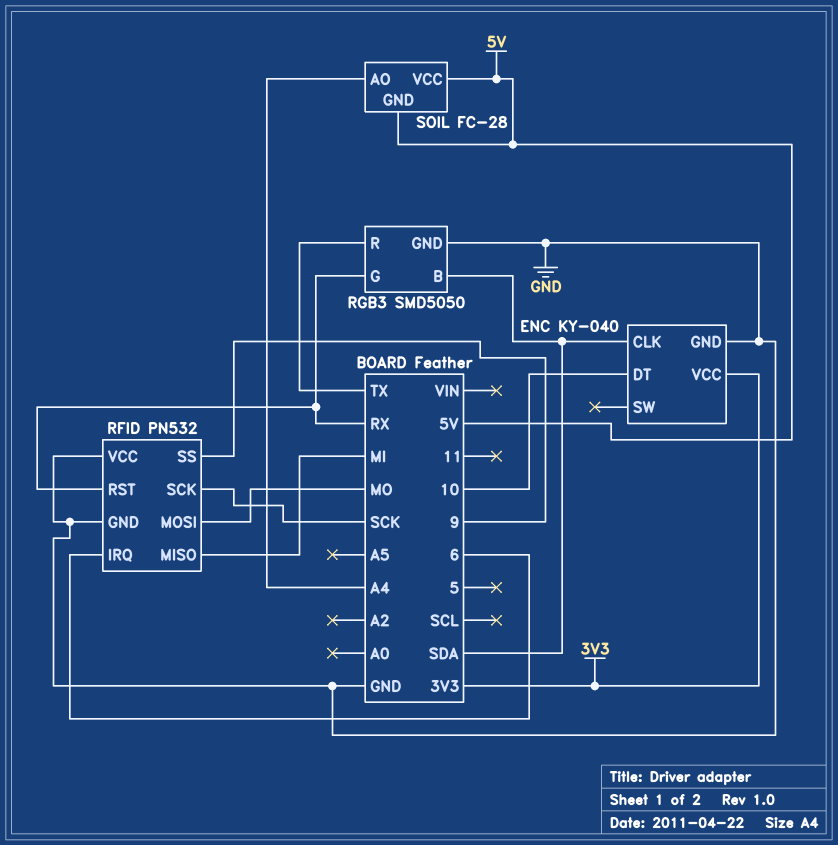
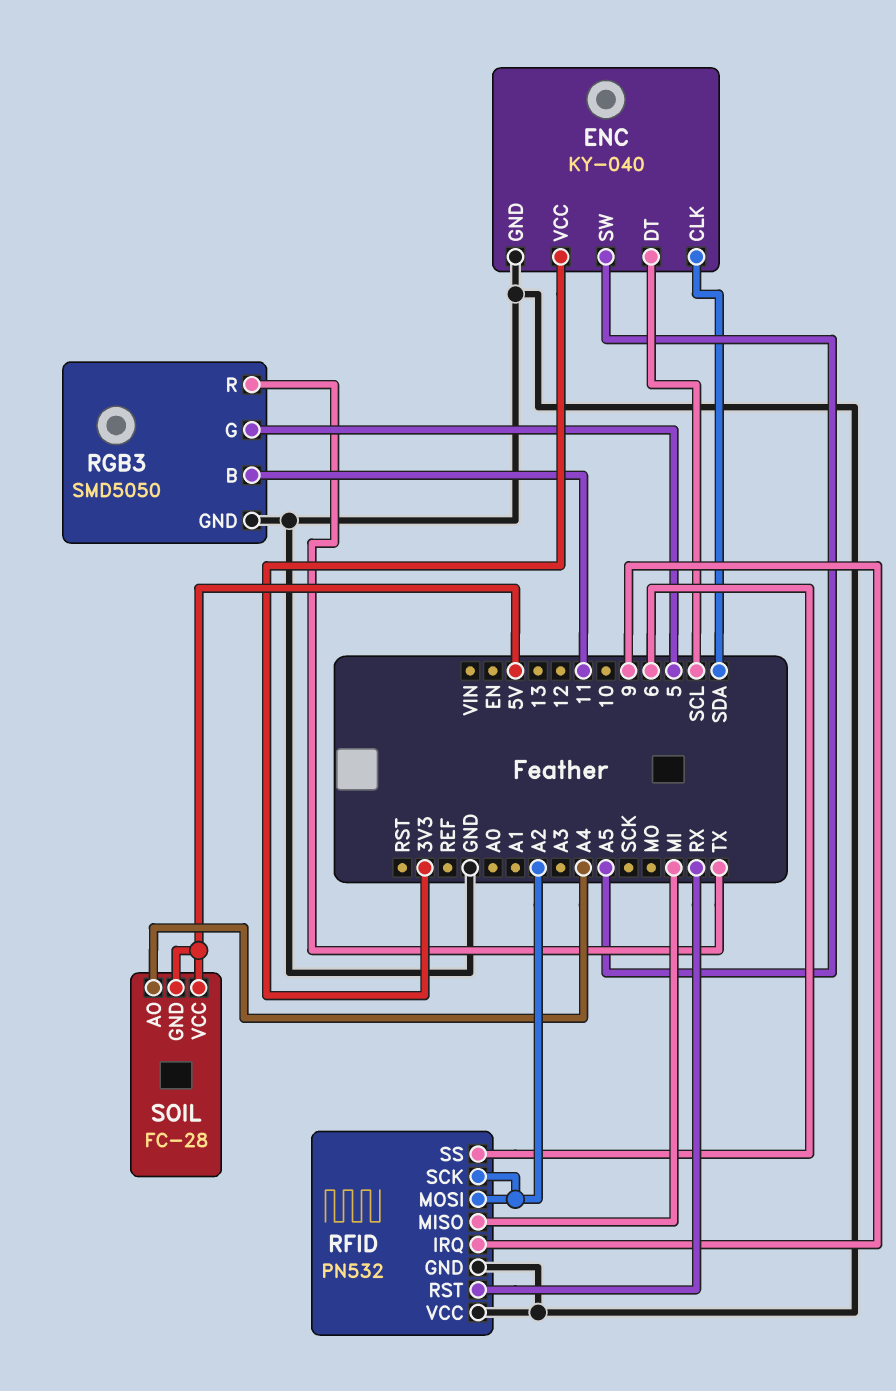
ENC pin DT: 10 -> SCL
ENC pin SW: none -> A5
RFID pin IRQ: 6 -> 9
RFID pin MOSI: MO -> A2
RFID pin SCK: SCK -> A2
RFID pin SS: 9 -> 6
RGB3 pin B: SDA -> 11
RGB3 pin G: RX -> 5

